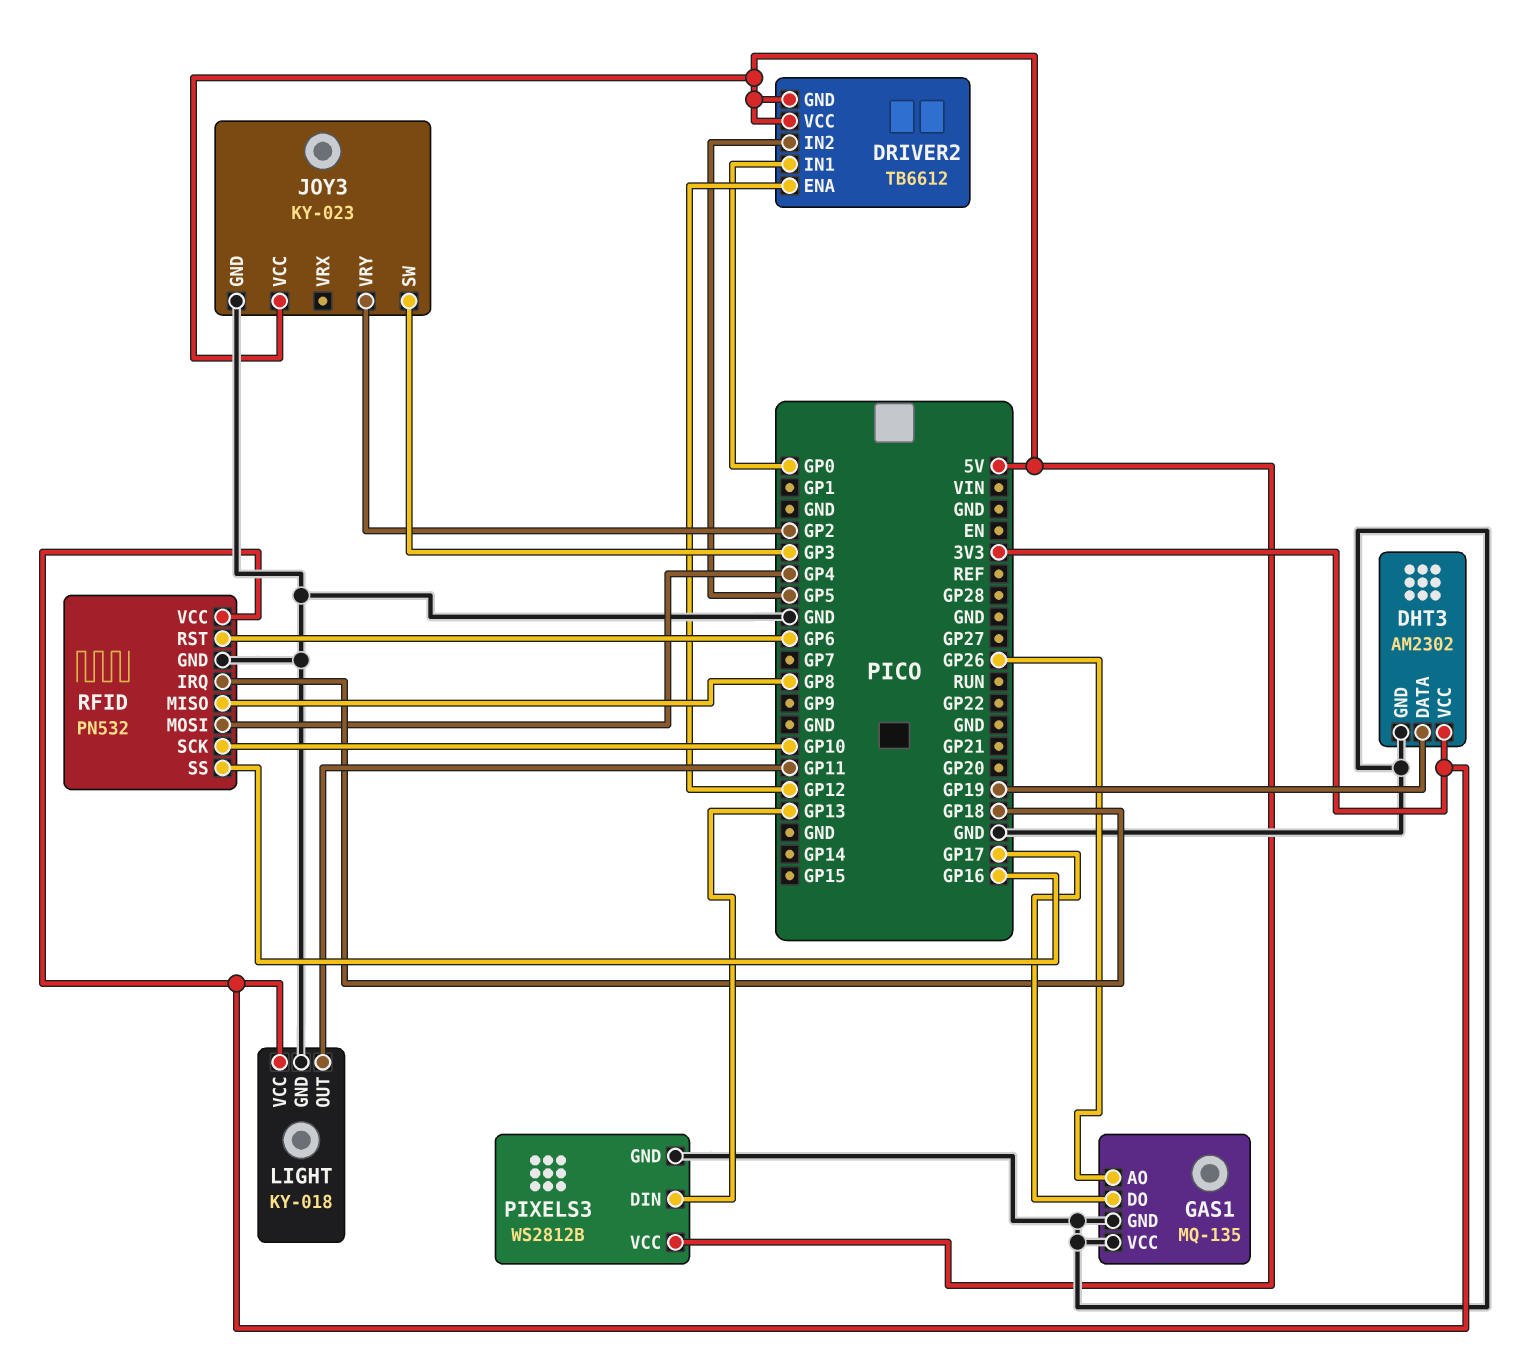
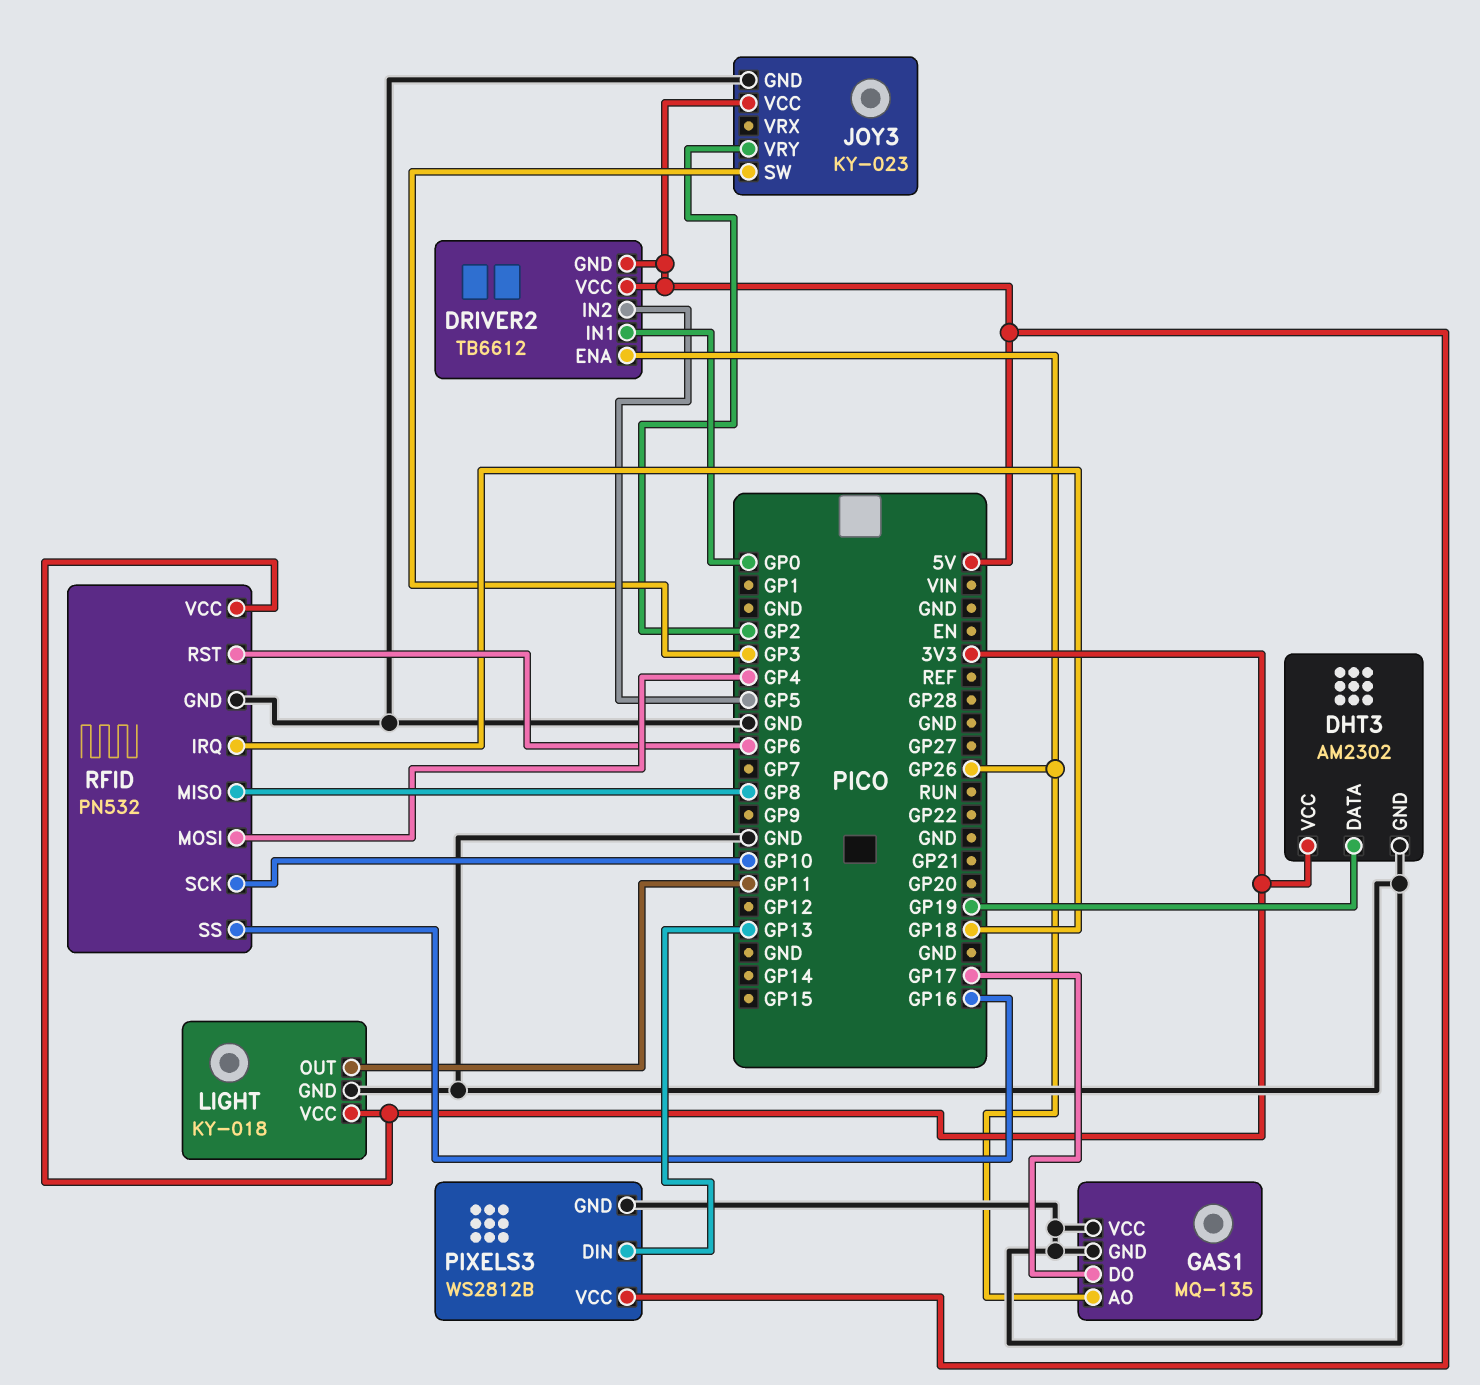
DRIVER2 pin ENA: GP12 -> GP26

